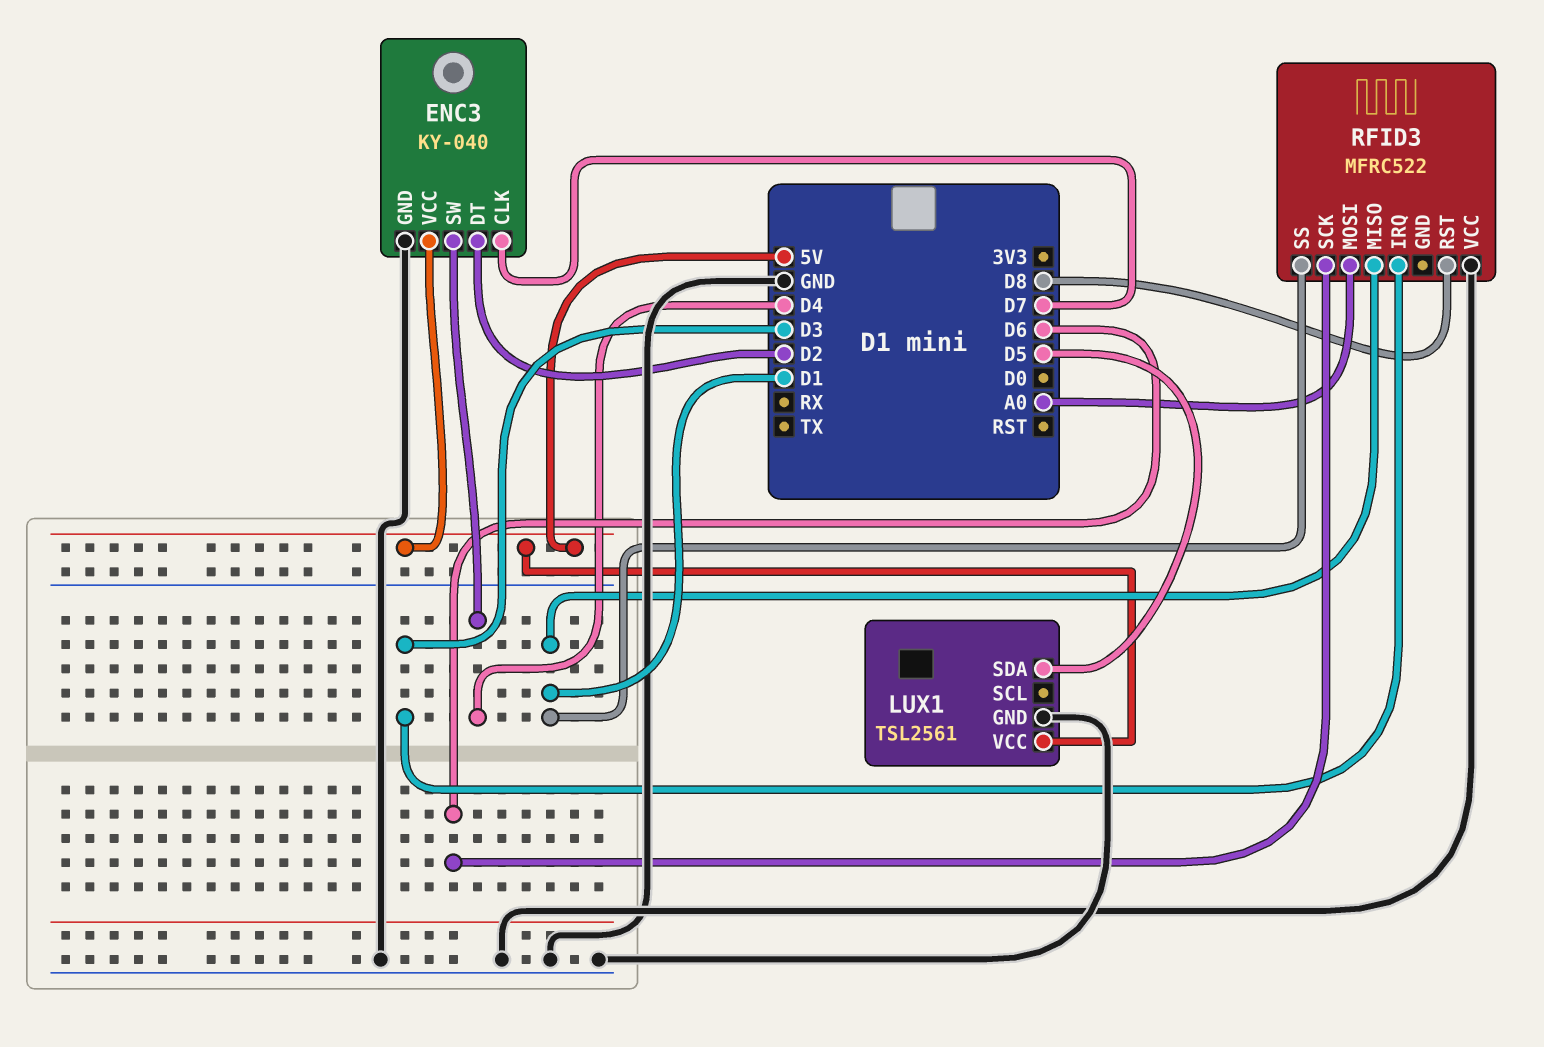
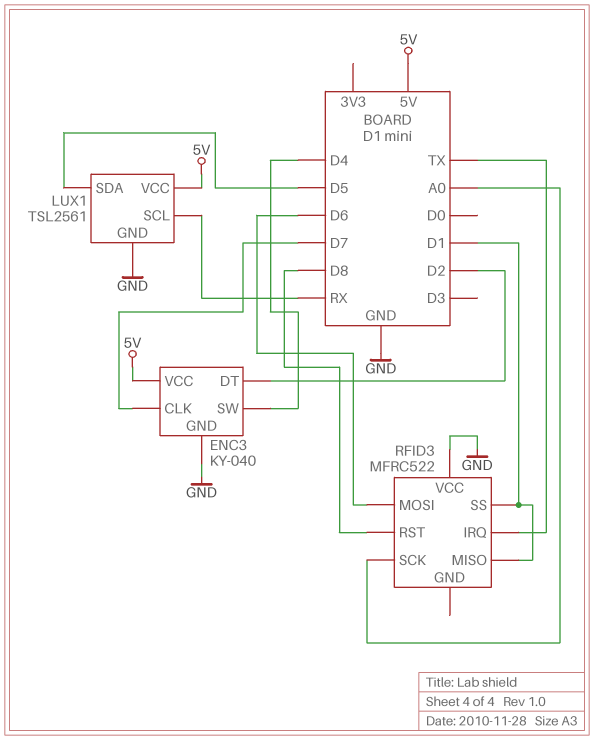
LUX1 pin SCL: none -> RX
RFID3 pin IRQ: D3 -> TX
RFID3 pin MOSI: A0 -> D6
RFID3 pin SCK: D6 -> A0

